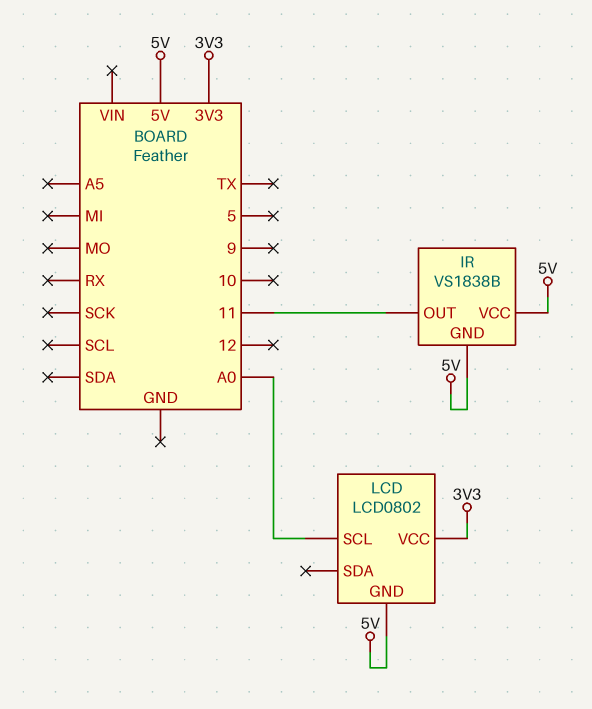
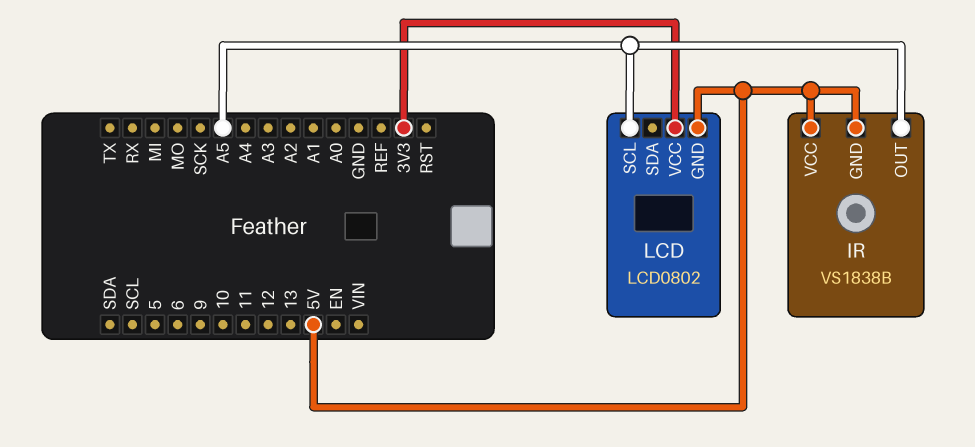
IR pin OUT: 11 -> A5
LCD pin SCL: A0 -> A5

